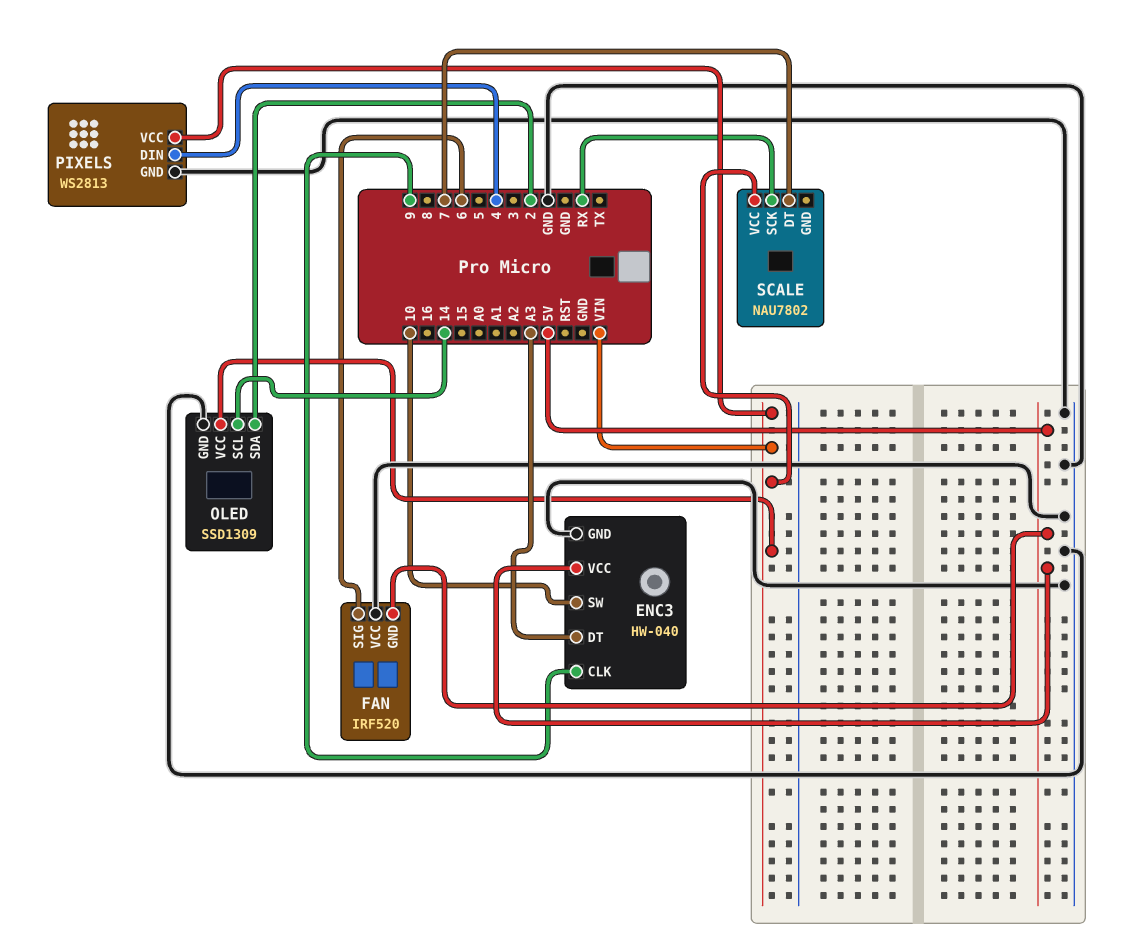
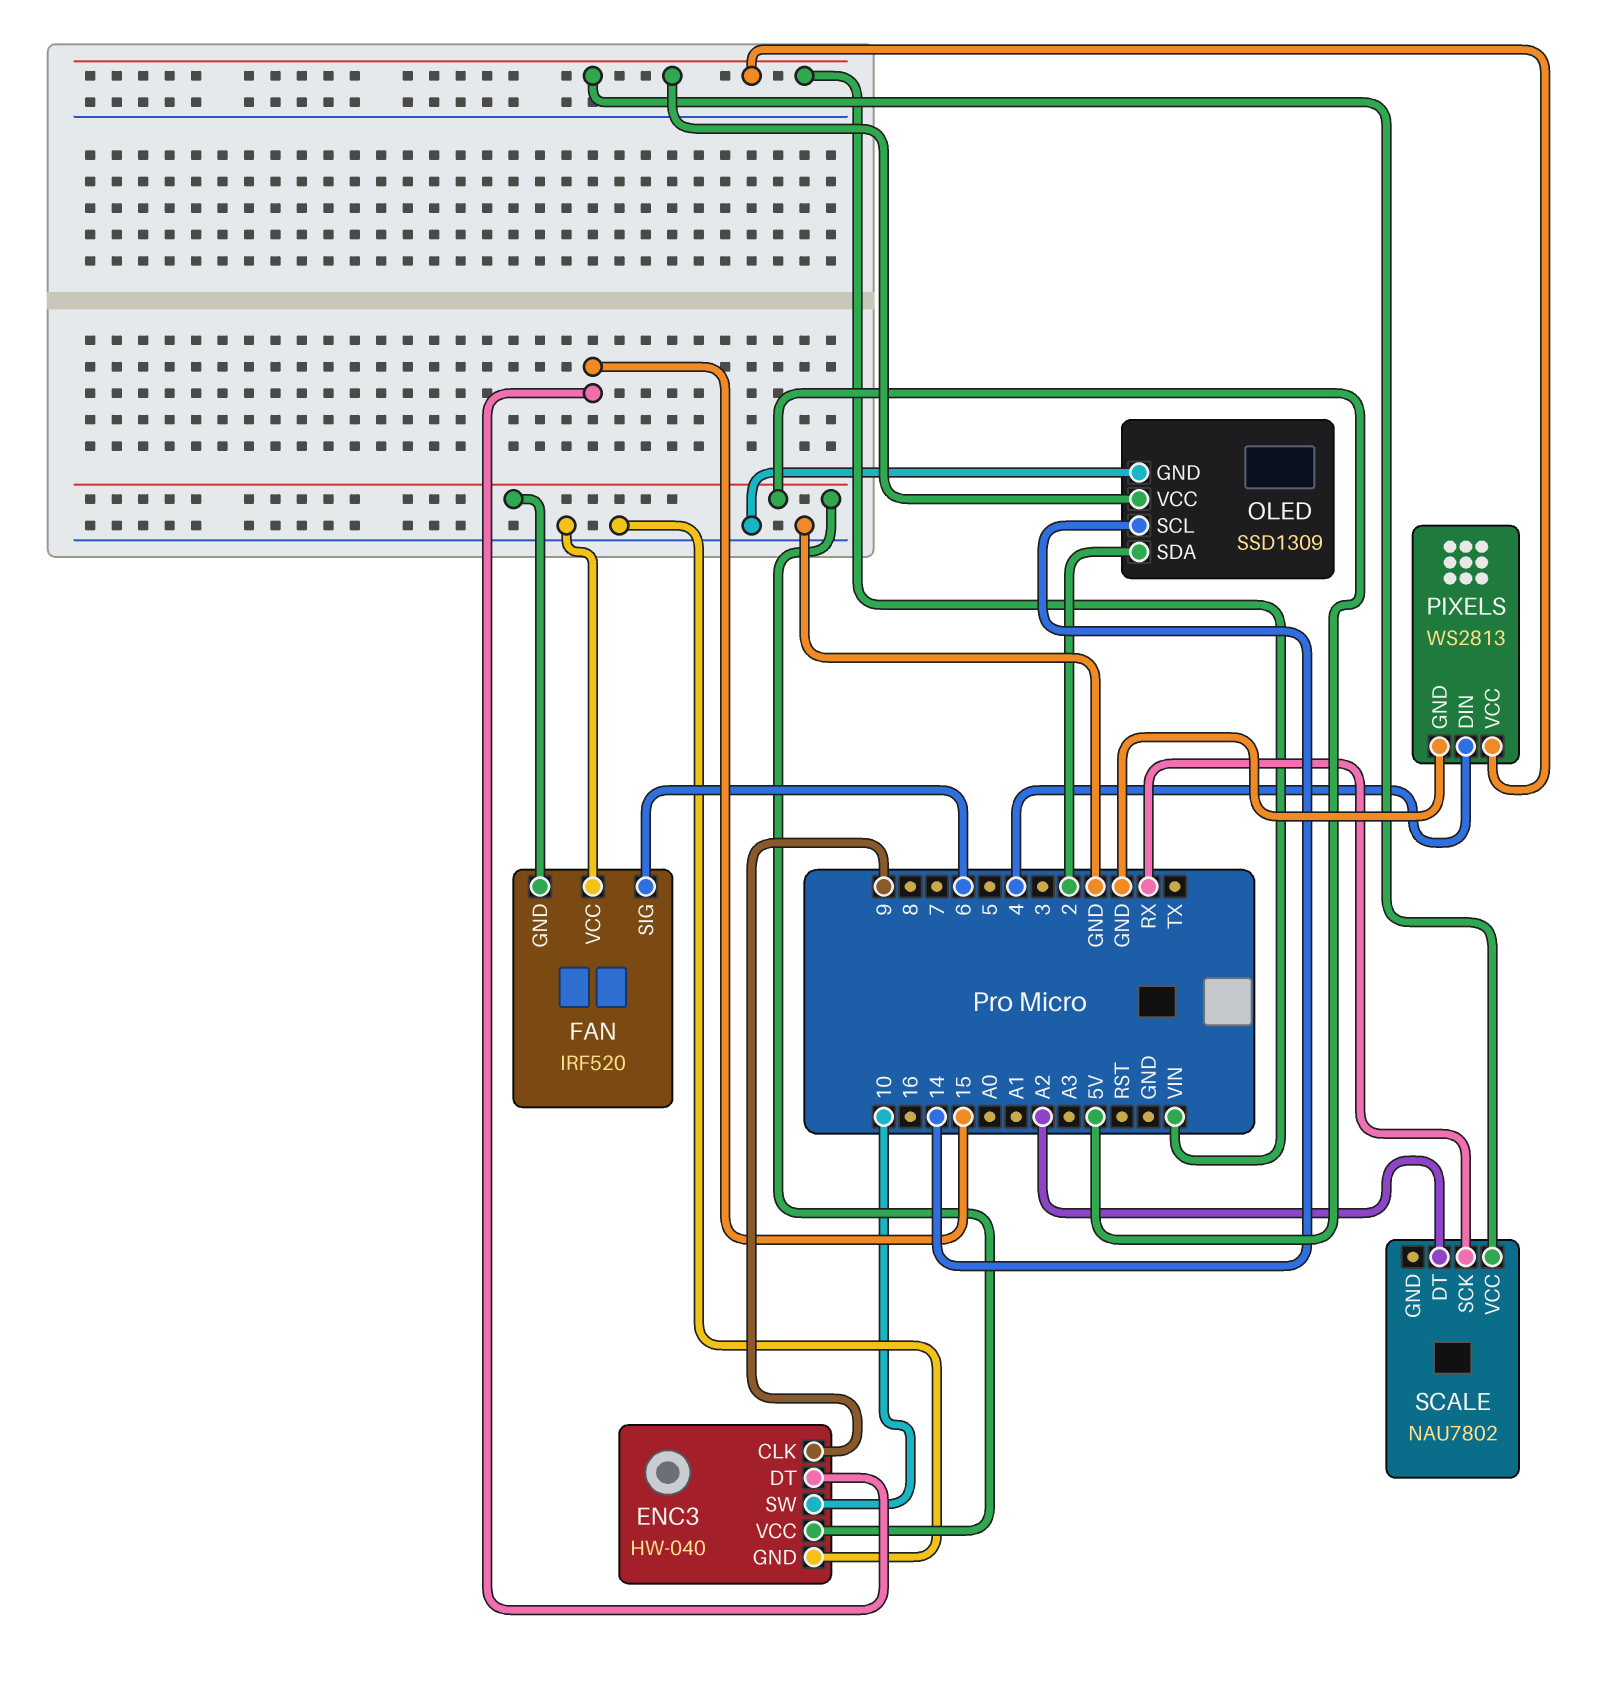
ENC3 pin DT: A3 -> 15
SCALE pin DT: 7 -> A2

